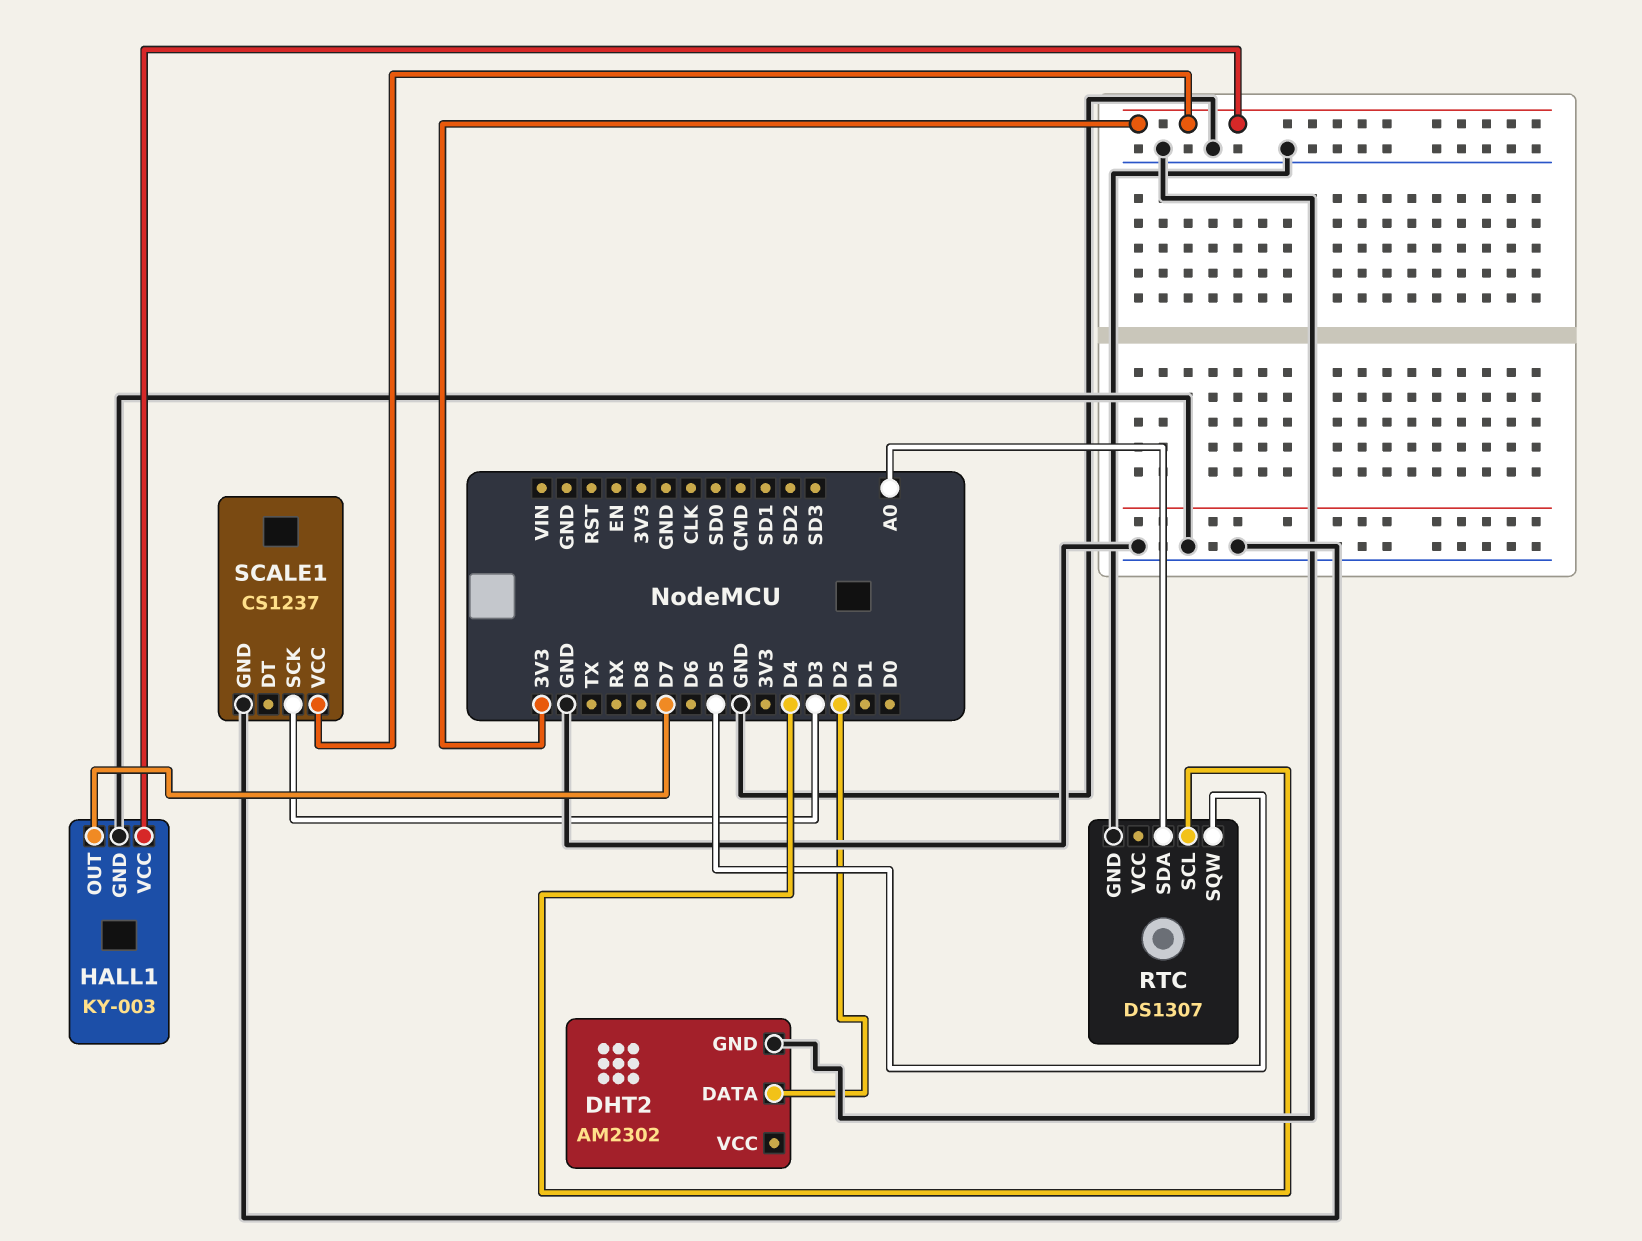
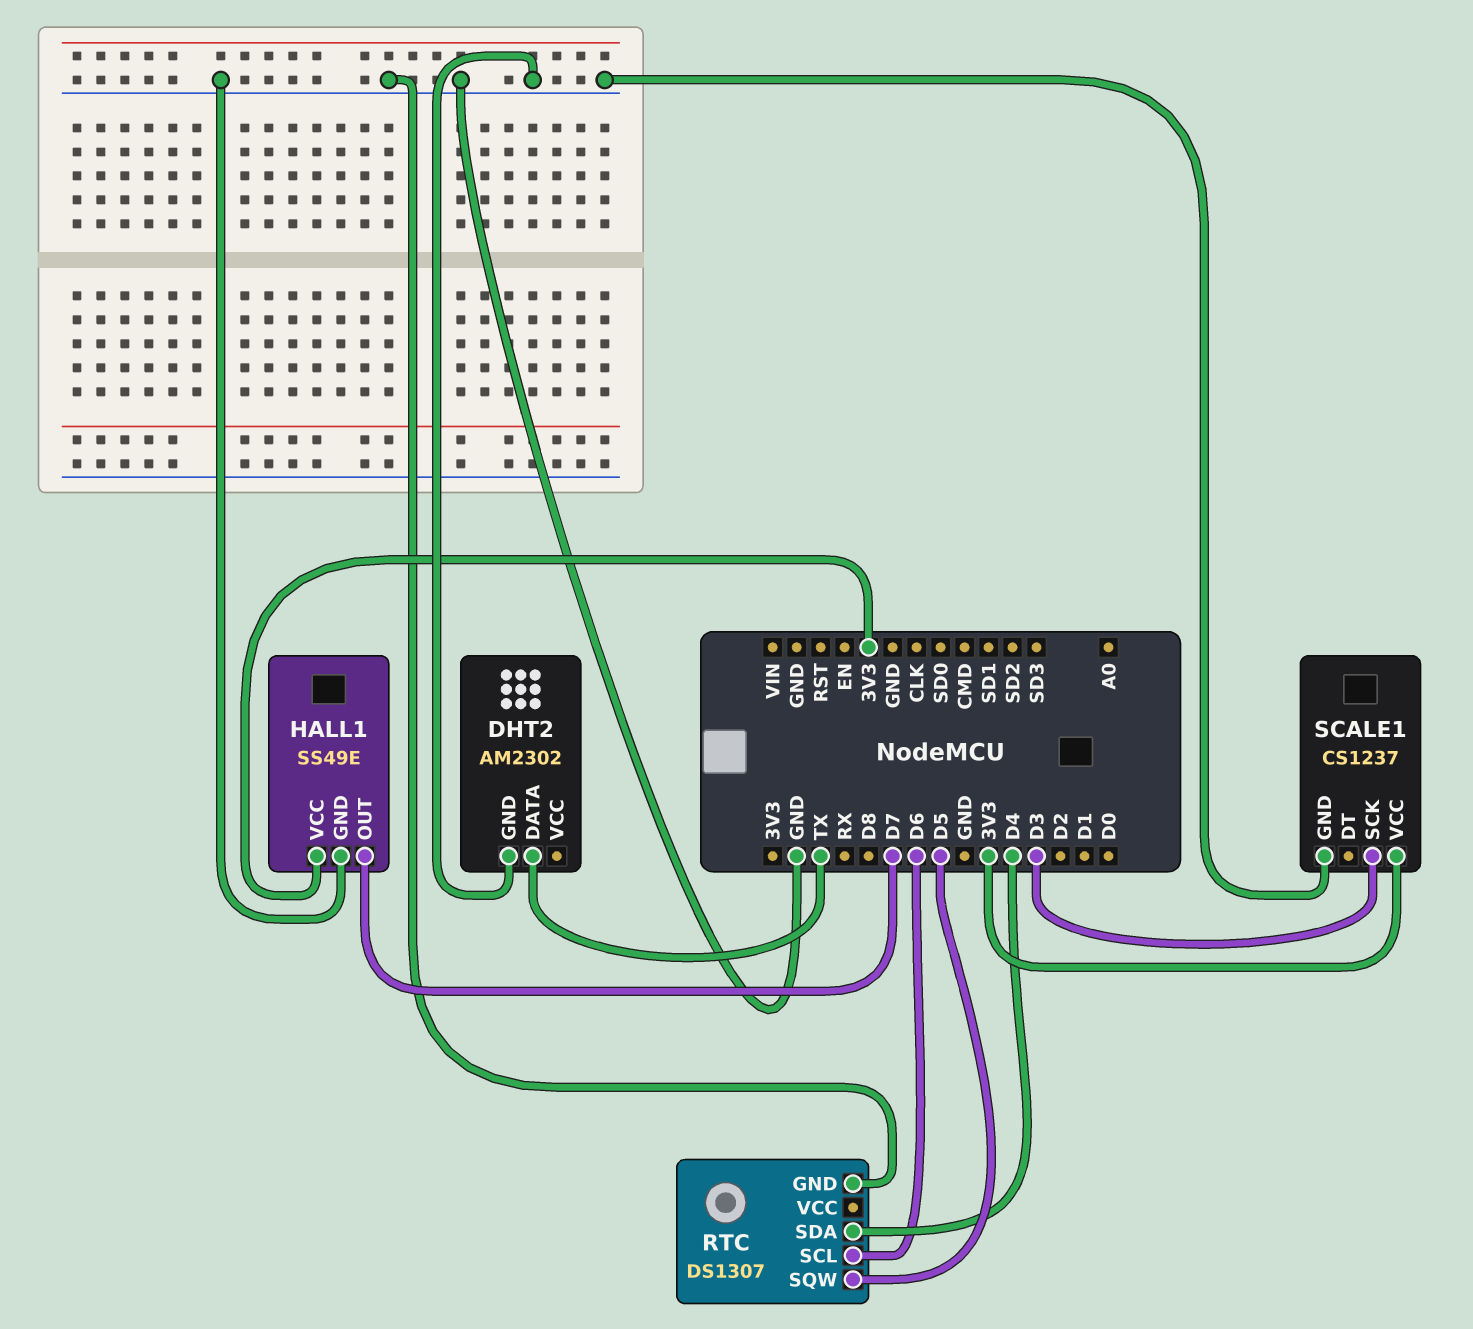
DHT2 pin DATA: D2 -> TX
HALL1: KY-003 -> SS49E
RTC pin SCL: D4 -> D6
RTC pin SDA: A0 -> D4

